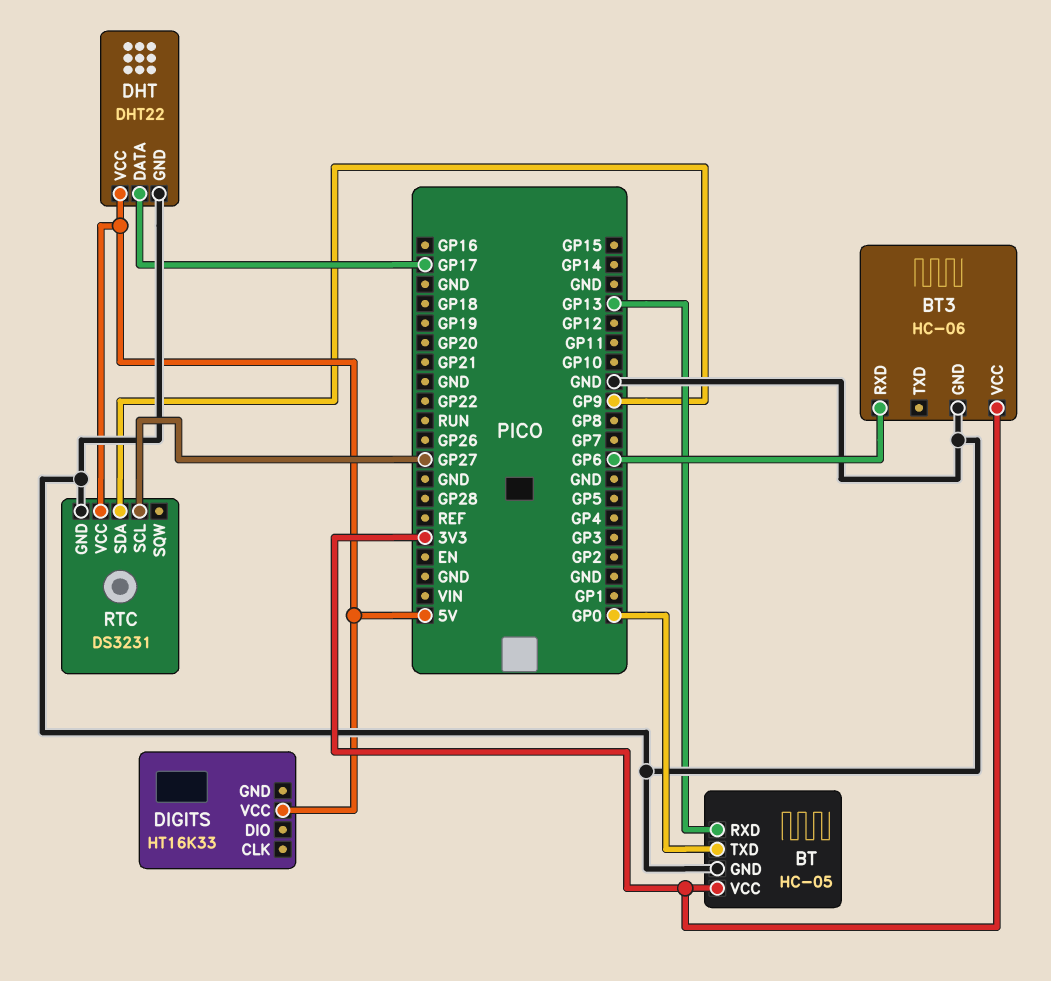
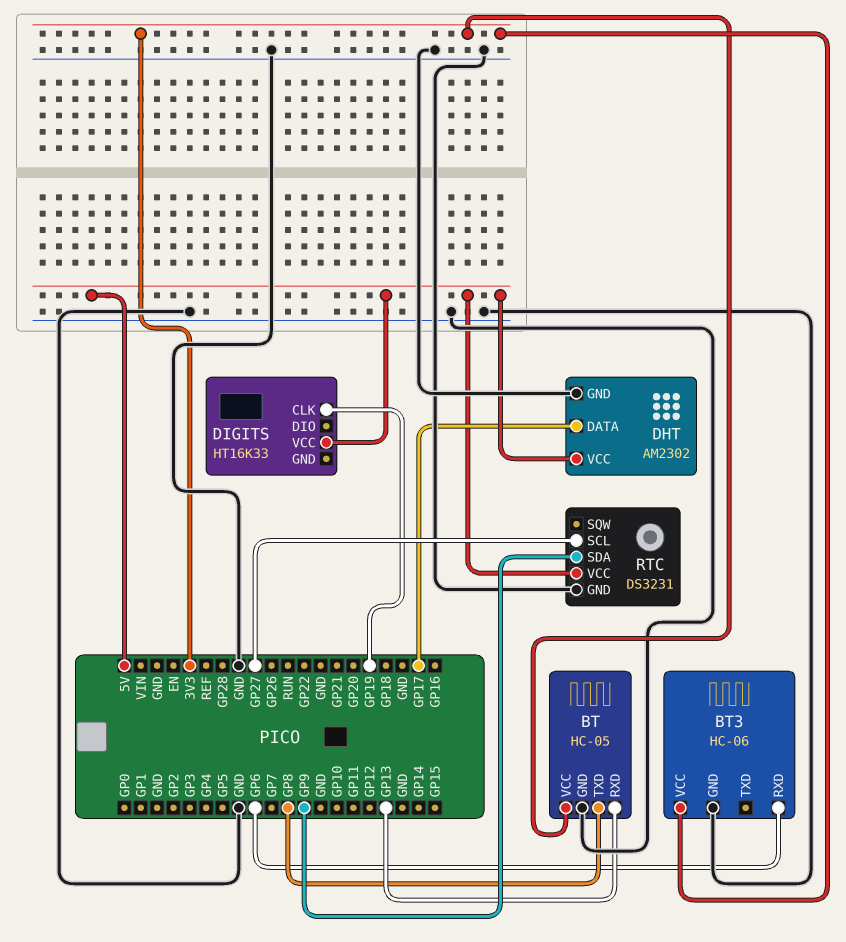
BT pin TXD: GP0 -> GP8
DHT: DHT22 -> AM2302
DIGITS pin CLK: none -> GP19

